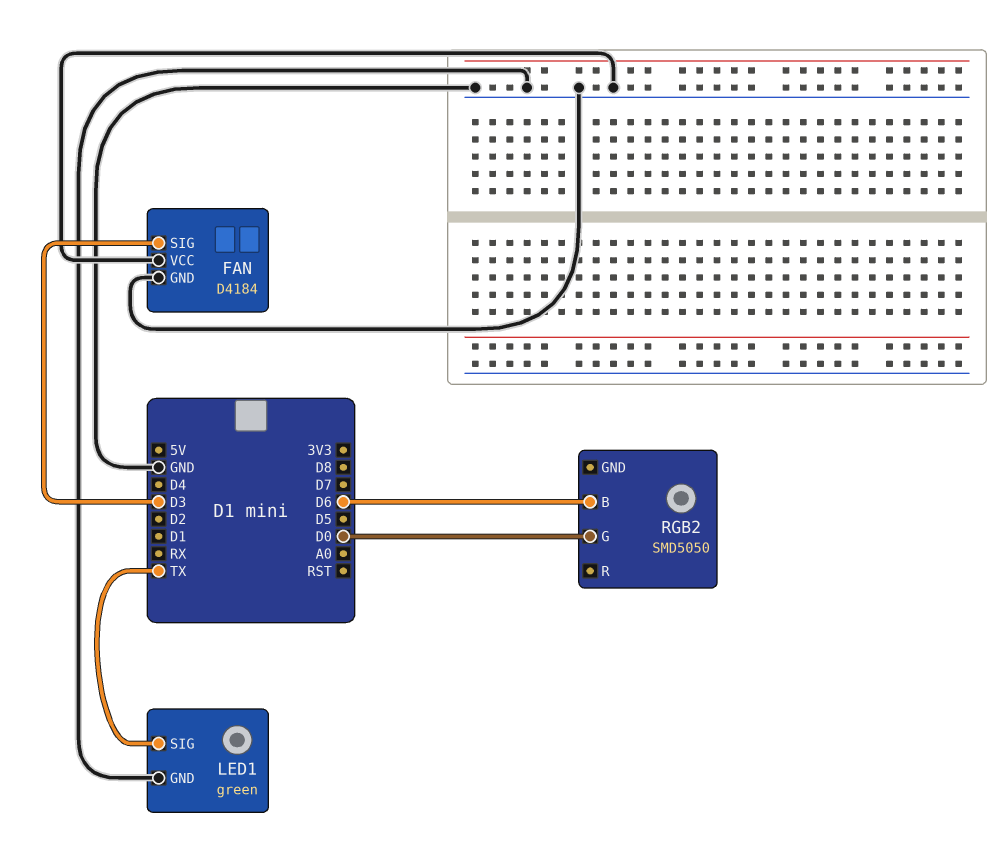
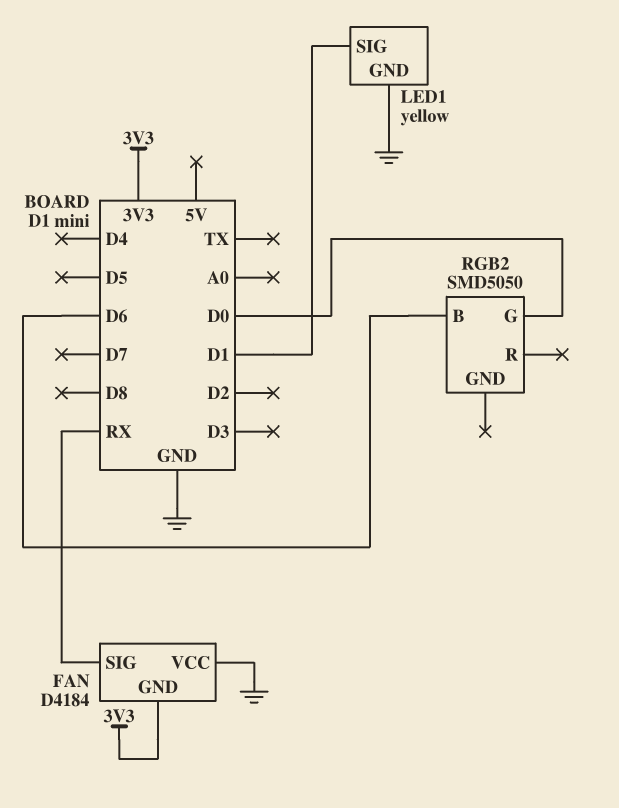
FAN pin GND: GND -> 3V3
FAN pin SIG: D3 -> RX
LED1: green -> yellow
LED1 pin SIG: TX -> D1

